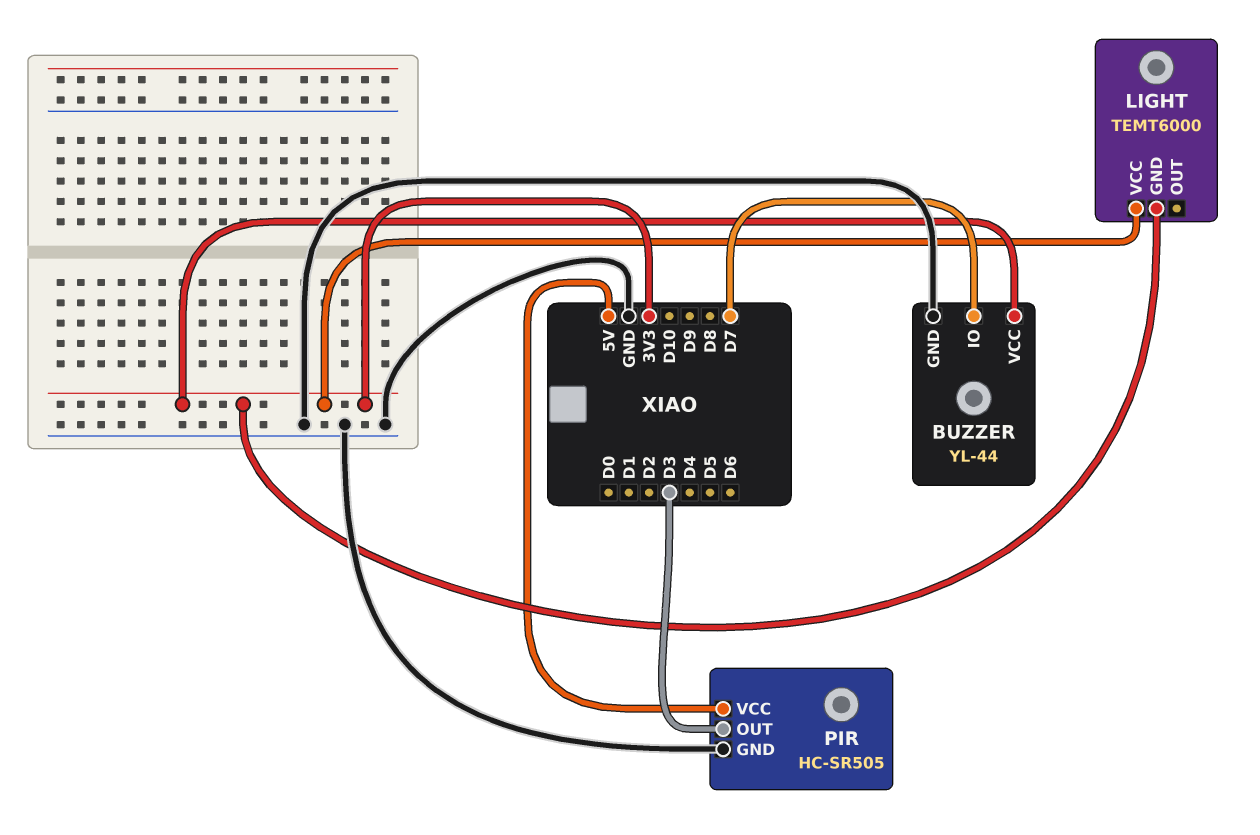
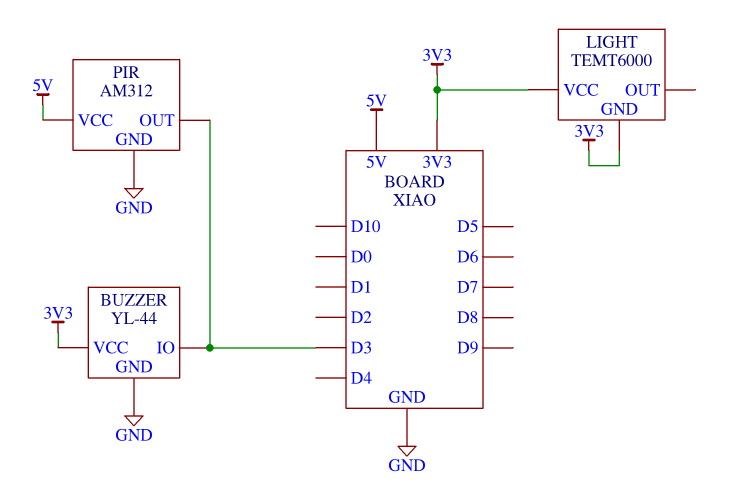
BUZZER pin IO: D7 -> D3
PIR: HC-SR505 -> AM312

